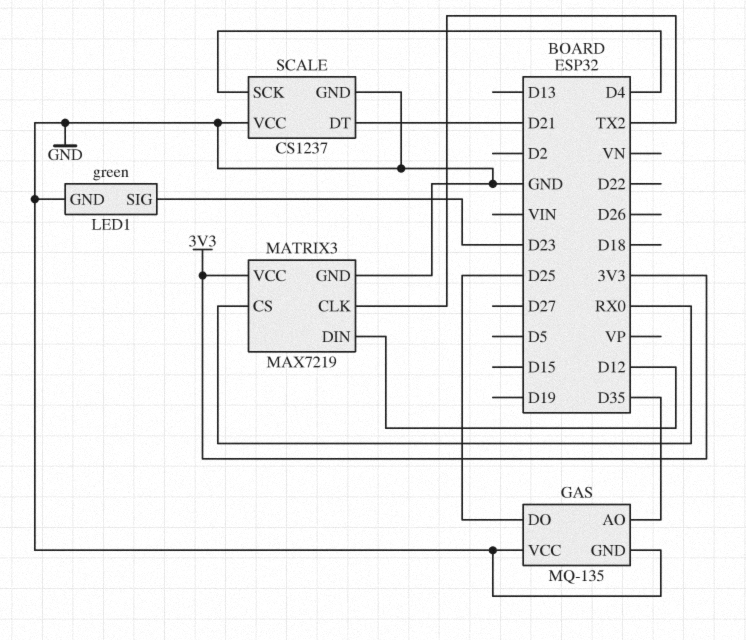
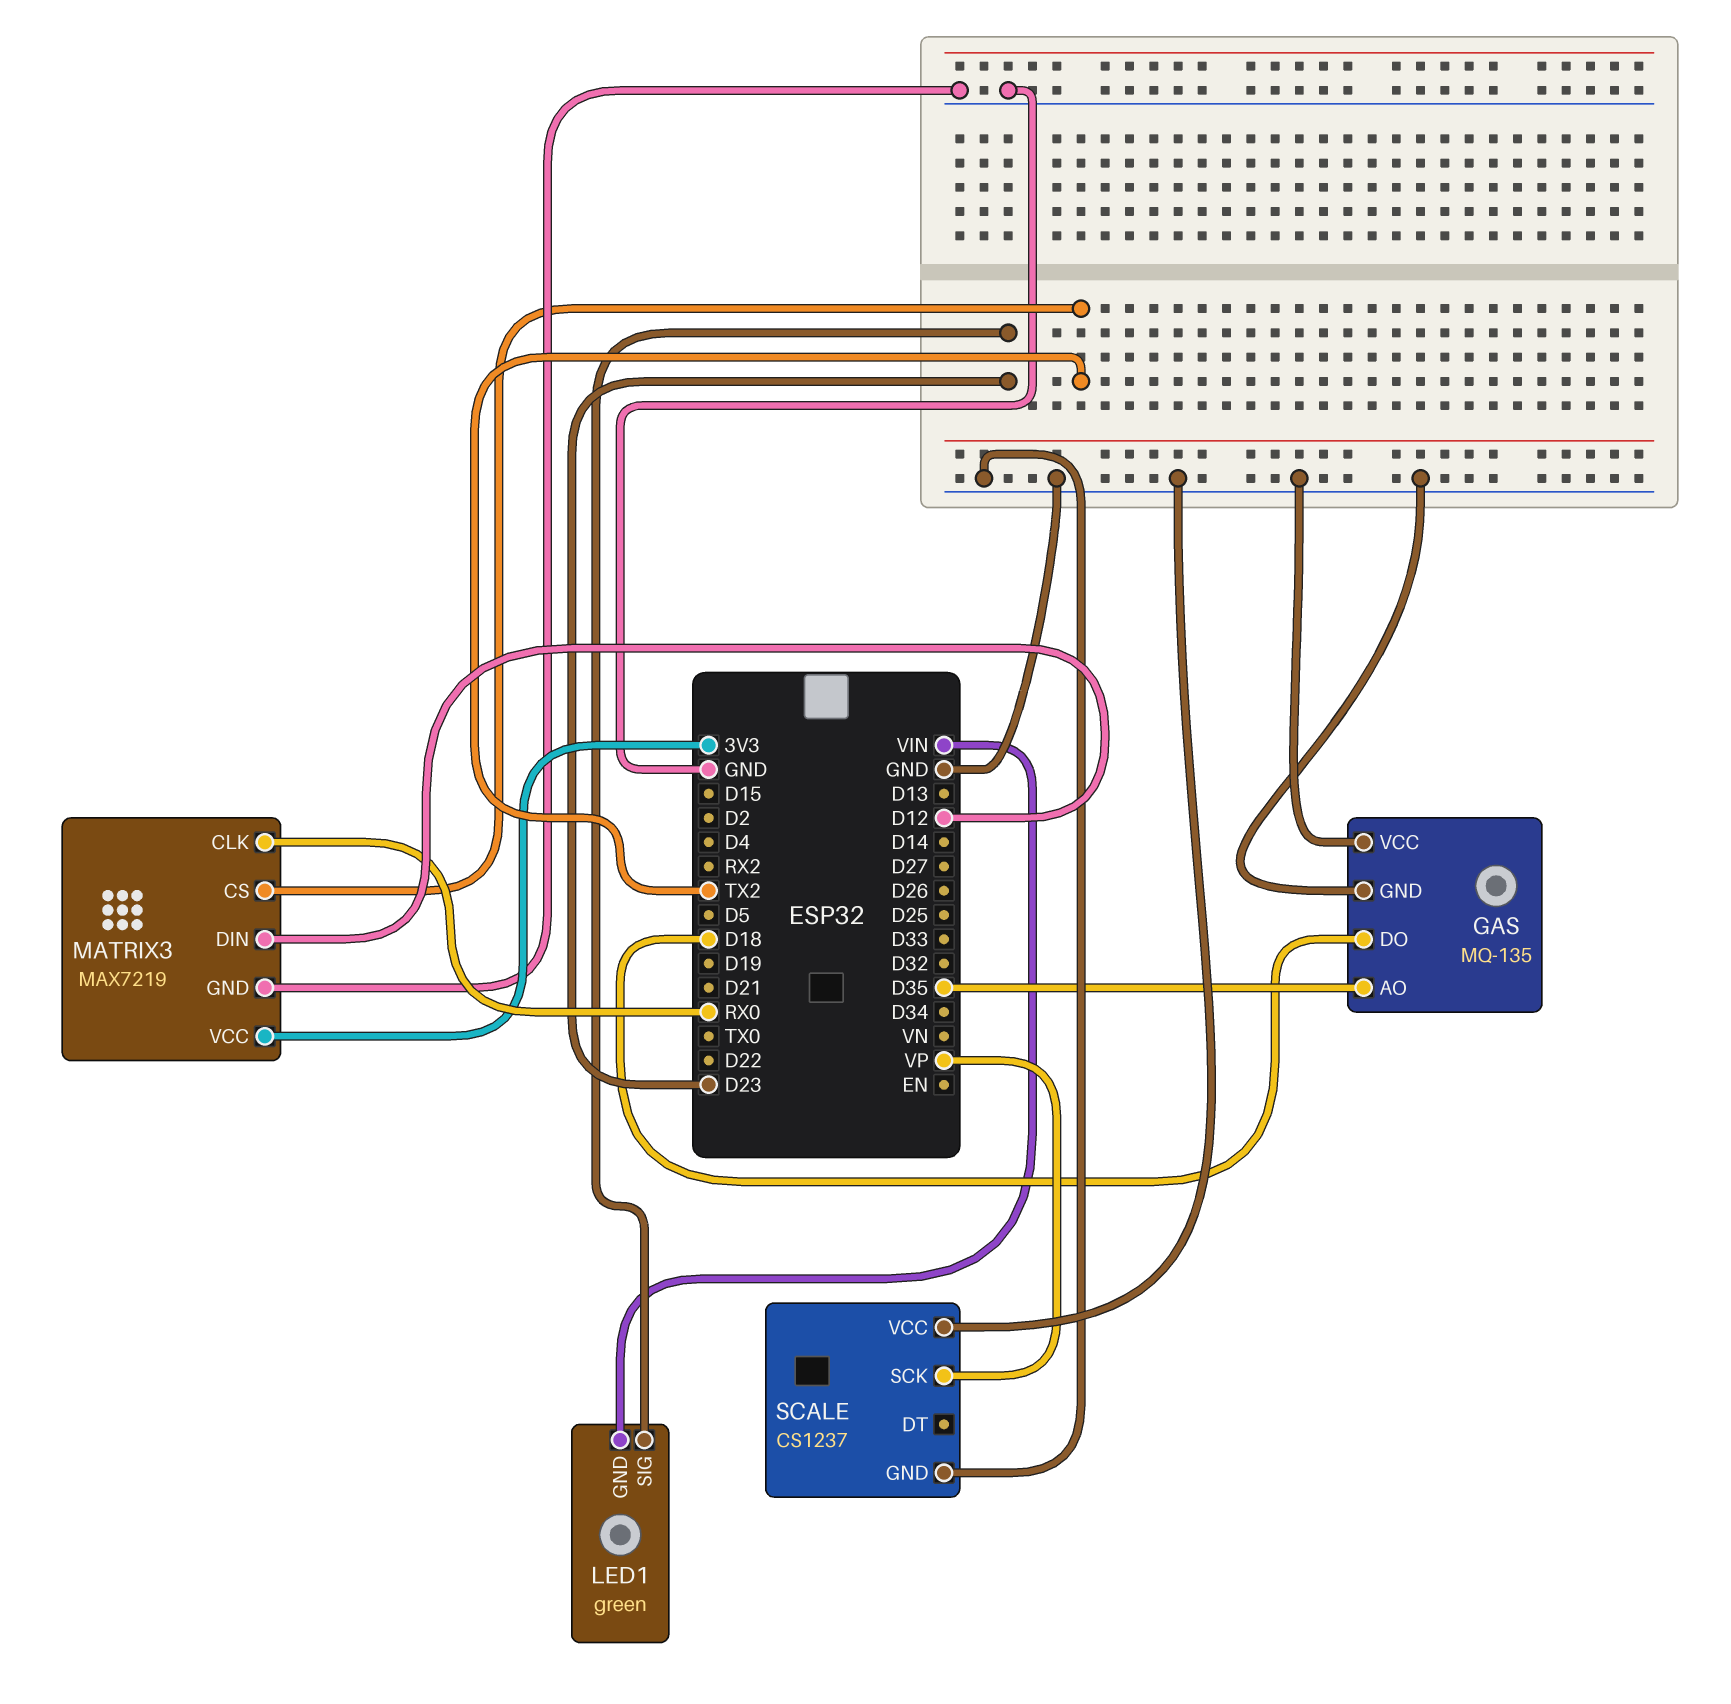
GAS pin DO: D25 -> D18
LED1 pin GND: GND -> VIN
MATRIX3 pin CLK: TX2 -> RX0
MATRIX3 pin CS: RX0 -> TX2
SCALE pin DT: D21 -> none
SCALE pin SCK: D4 -> VP

